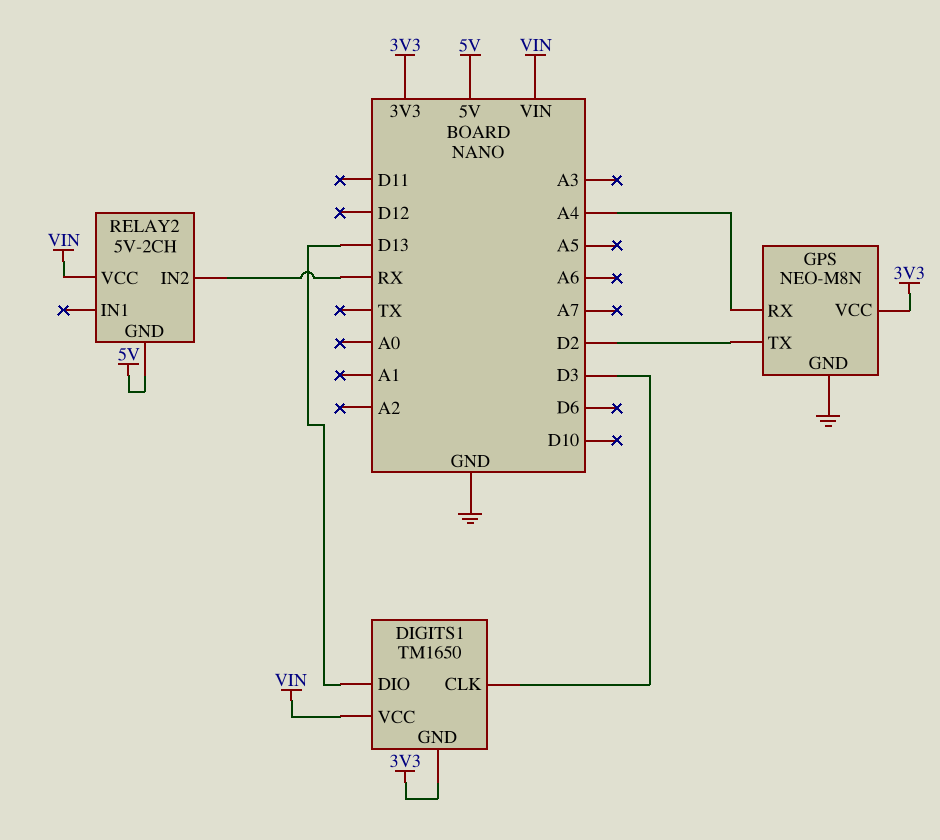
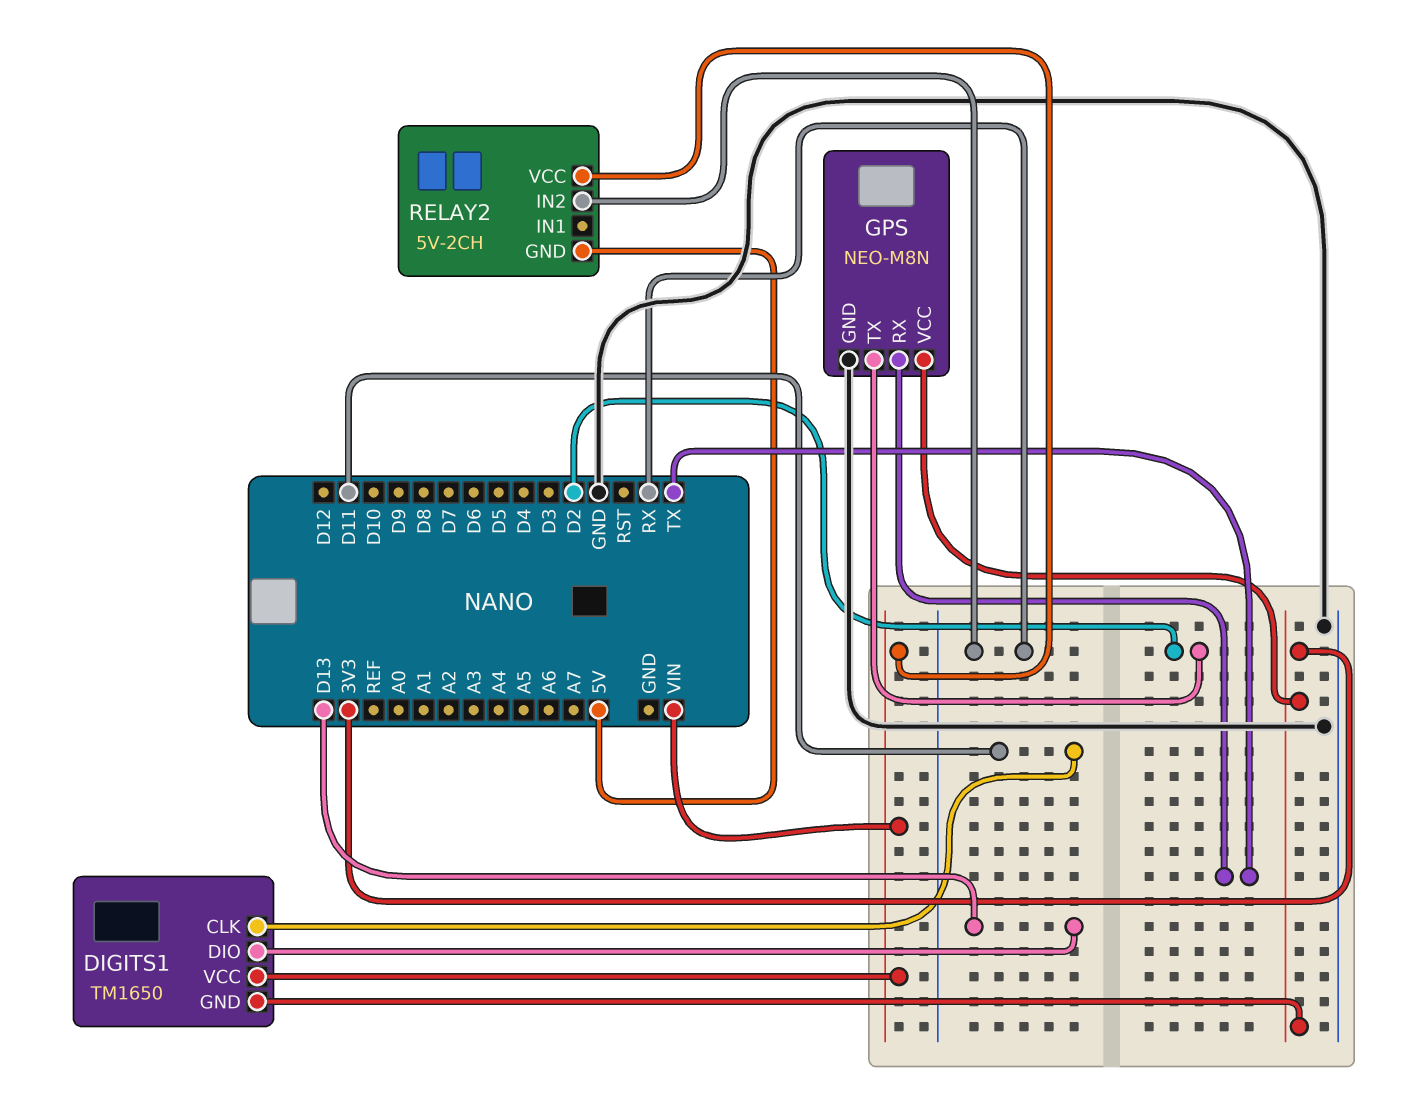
DIGITS1 pin CLK: D3 -> D11
GPS pin RX: A4 -> TX

